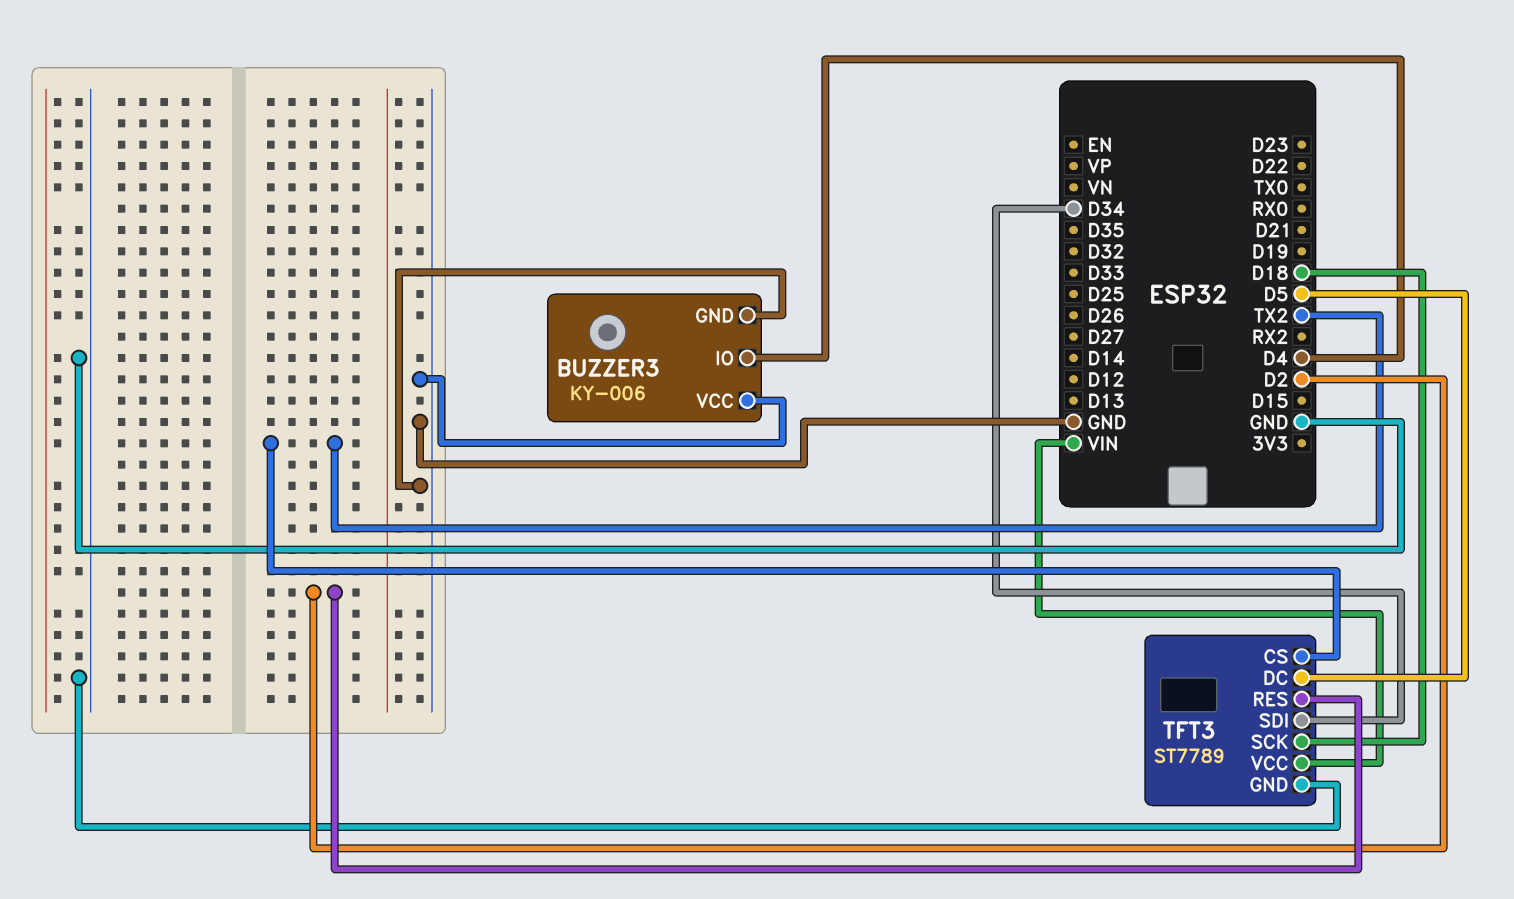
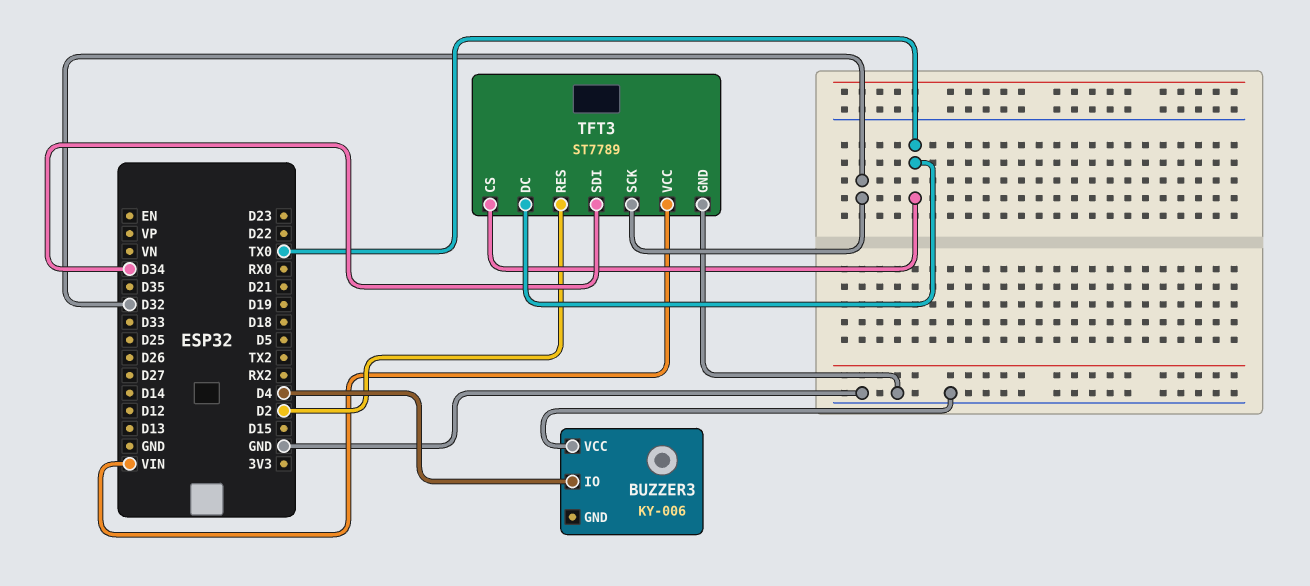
BUZZER3 pin GND: GND -> none
TFT3 pin CS: TX2 -> TX0
TFT3 pin DC: D5 -> TX0
TFT3 pin SCK: D18 -> D32

